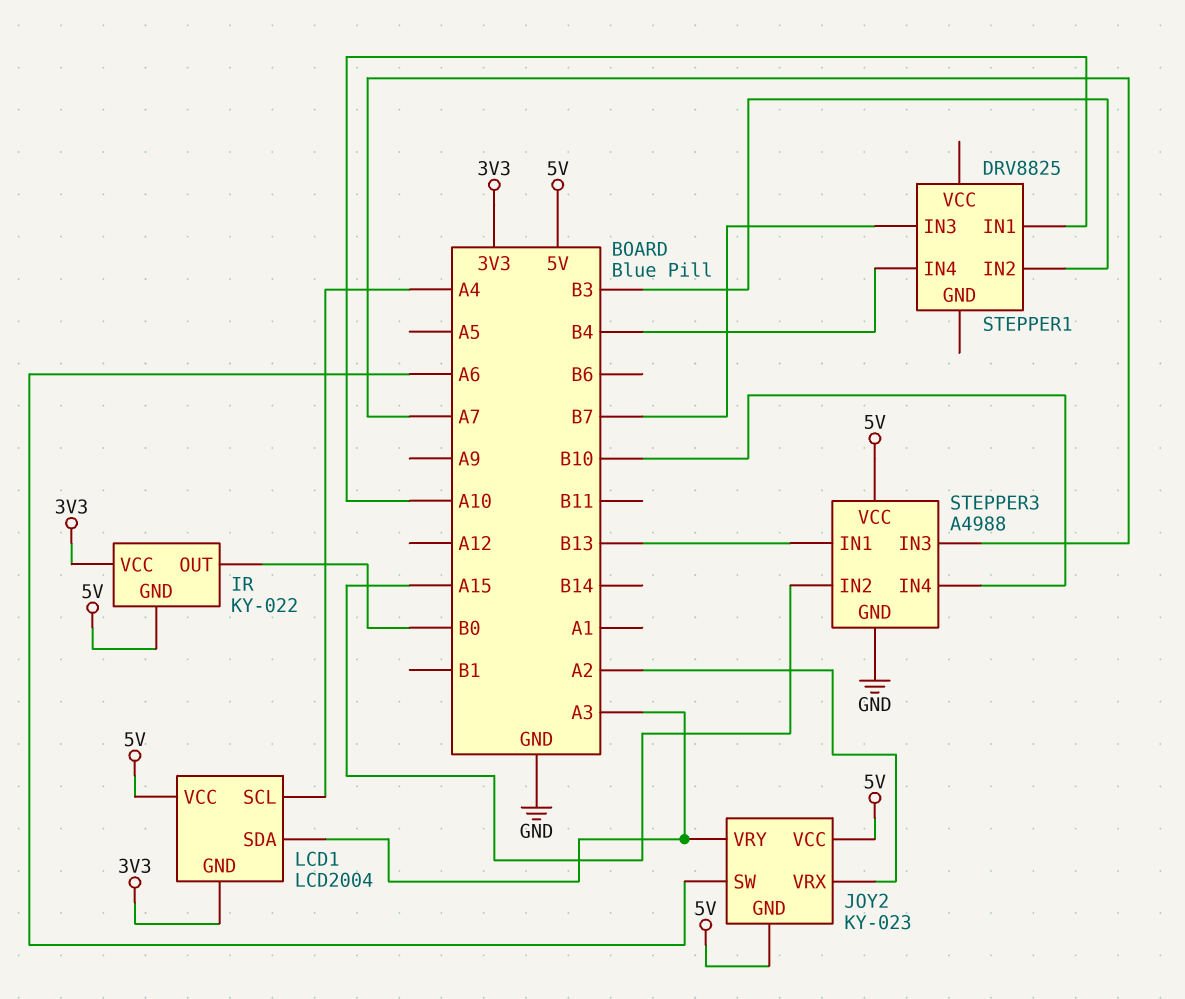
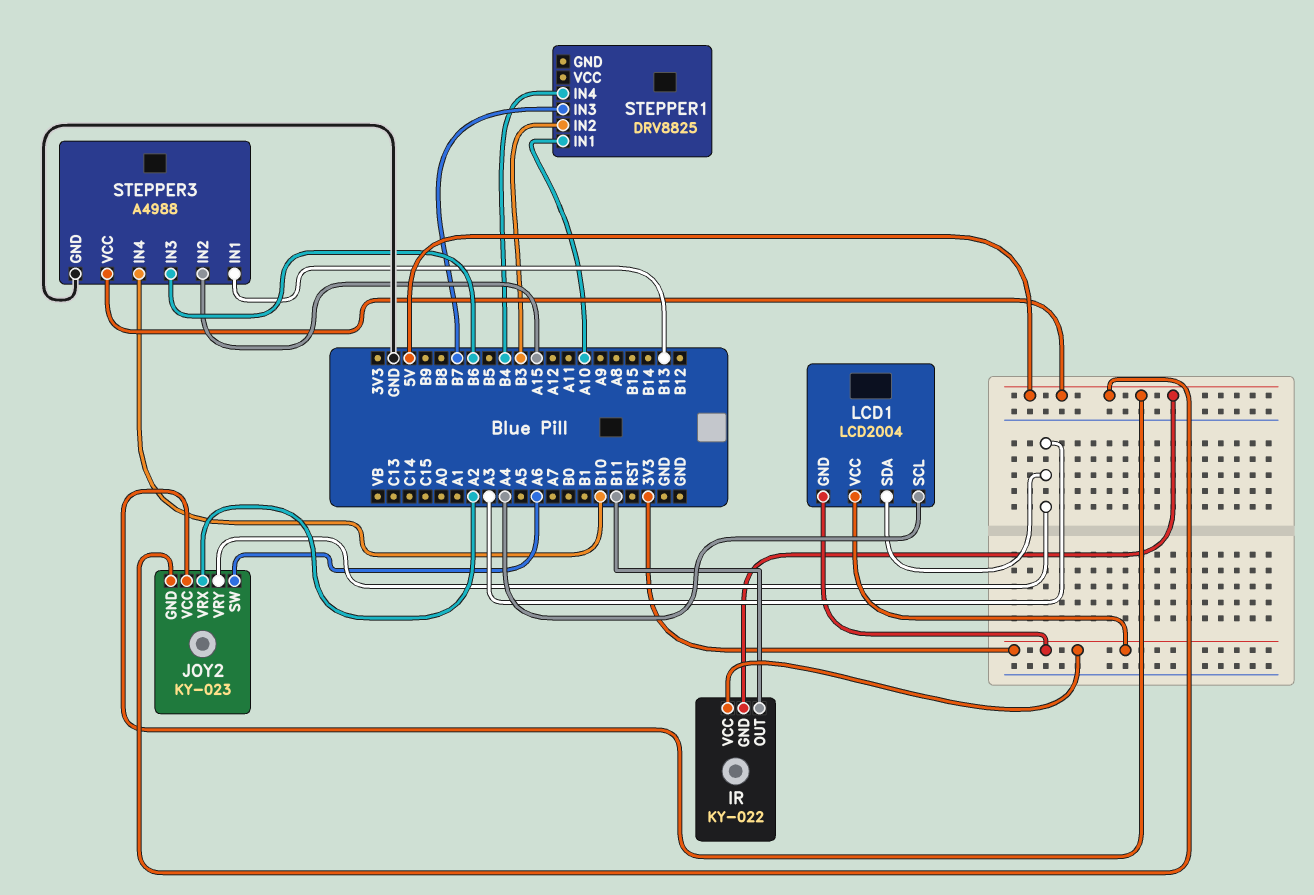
IR pin OUT: B0 -> B11
LCD1 pin VCC: 5V -> 3V3
STEPPER3 pin IN3: A7 -> B6

